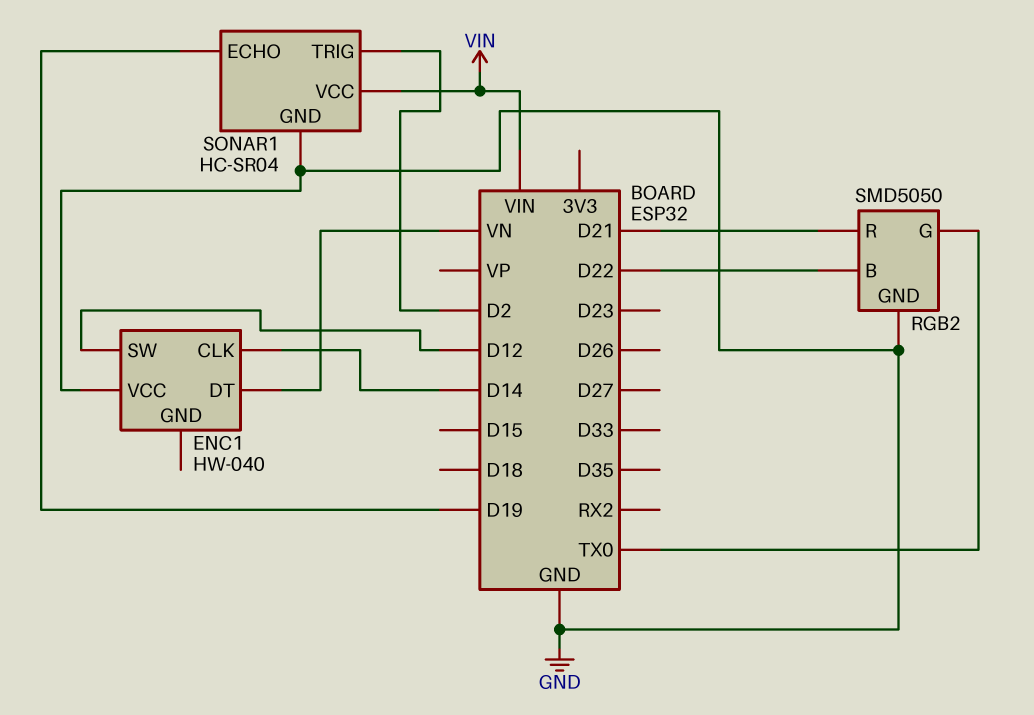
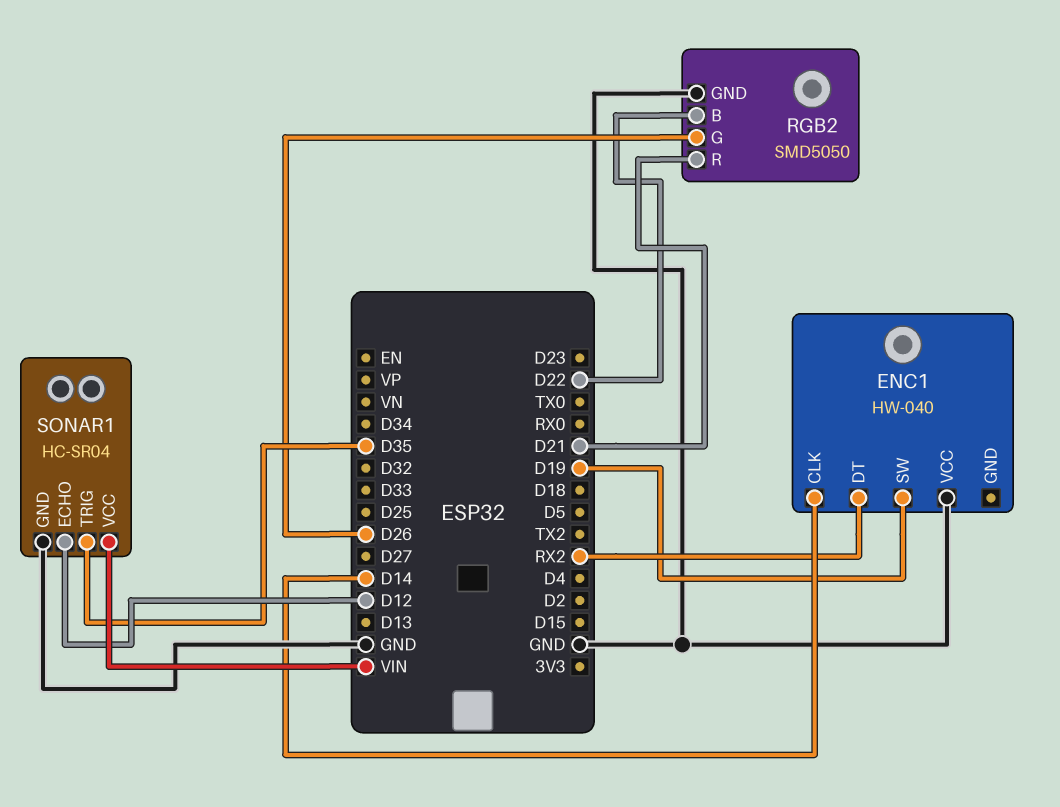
ENC1 pin DT: VN -> RX2
ENC1 pin SW: D12 -> D19
RGB2 pin G: TX0 -> D26
SONAR1 pin ECHO: D19 -> D12
SONAR1 pin TRIG: D2 -> D35

